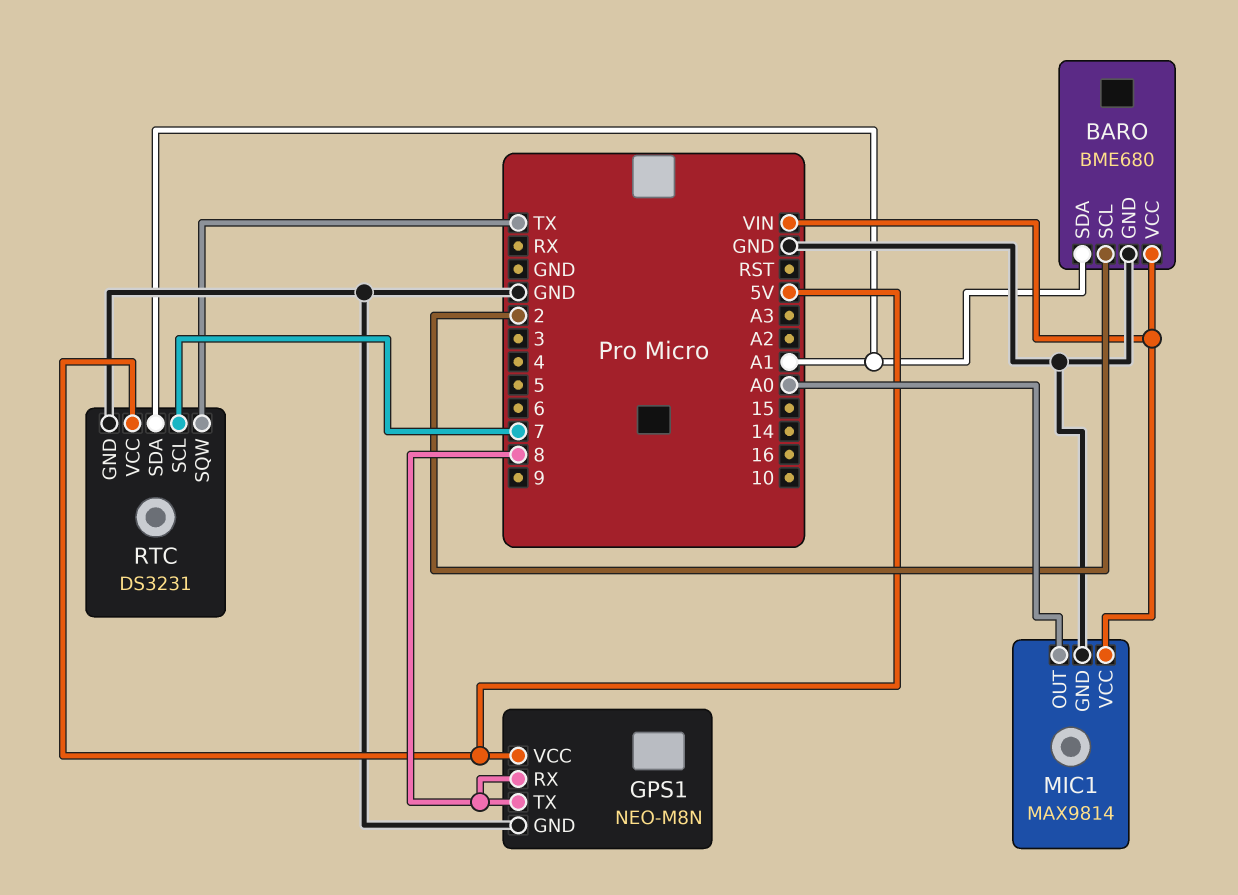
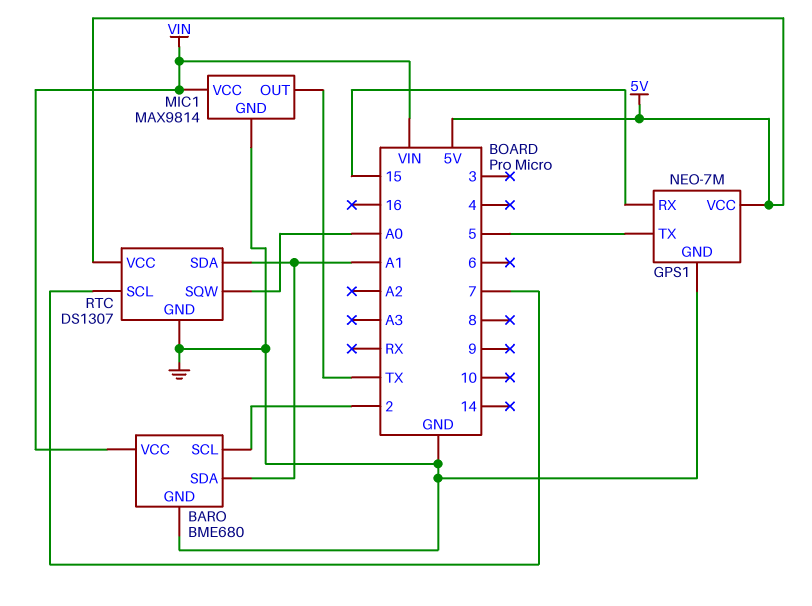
GPS1: NEO-M8N -> NEO-7M
GPS1 pin RX: 8 -> 15
GPS1 pin TX: 8 -> 5
MIC1 pin OUT: A0 -> TX
RTC: DS3231 -> DS1307
RTC pin SQW: TX -> A0

